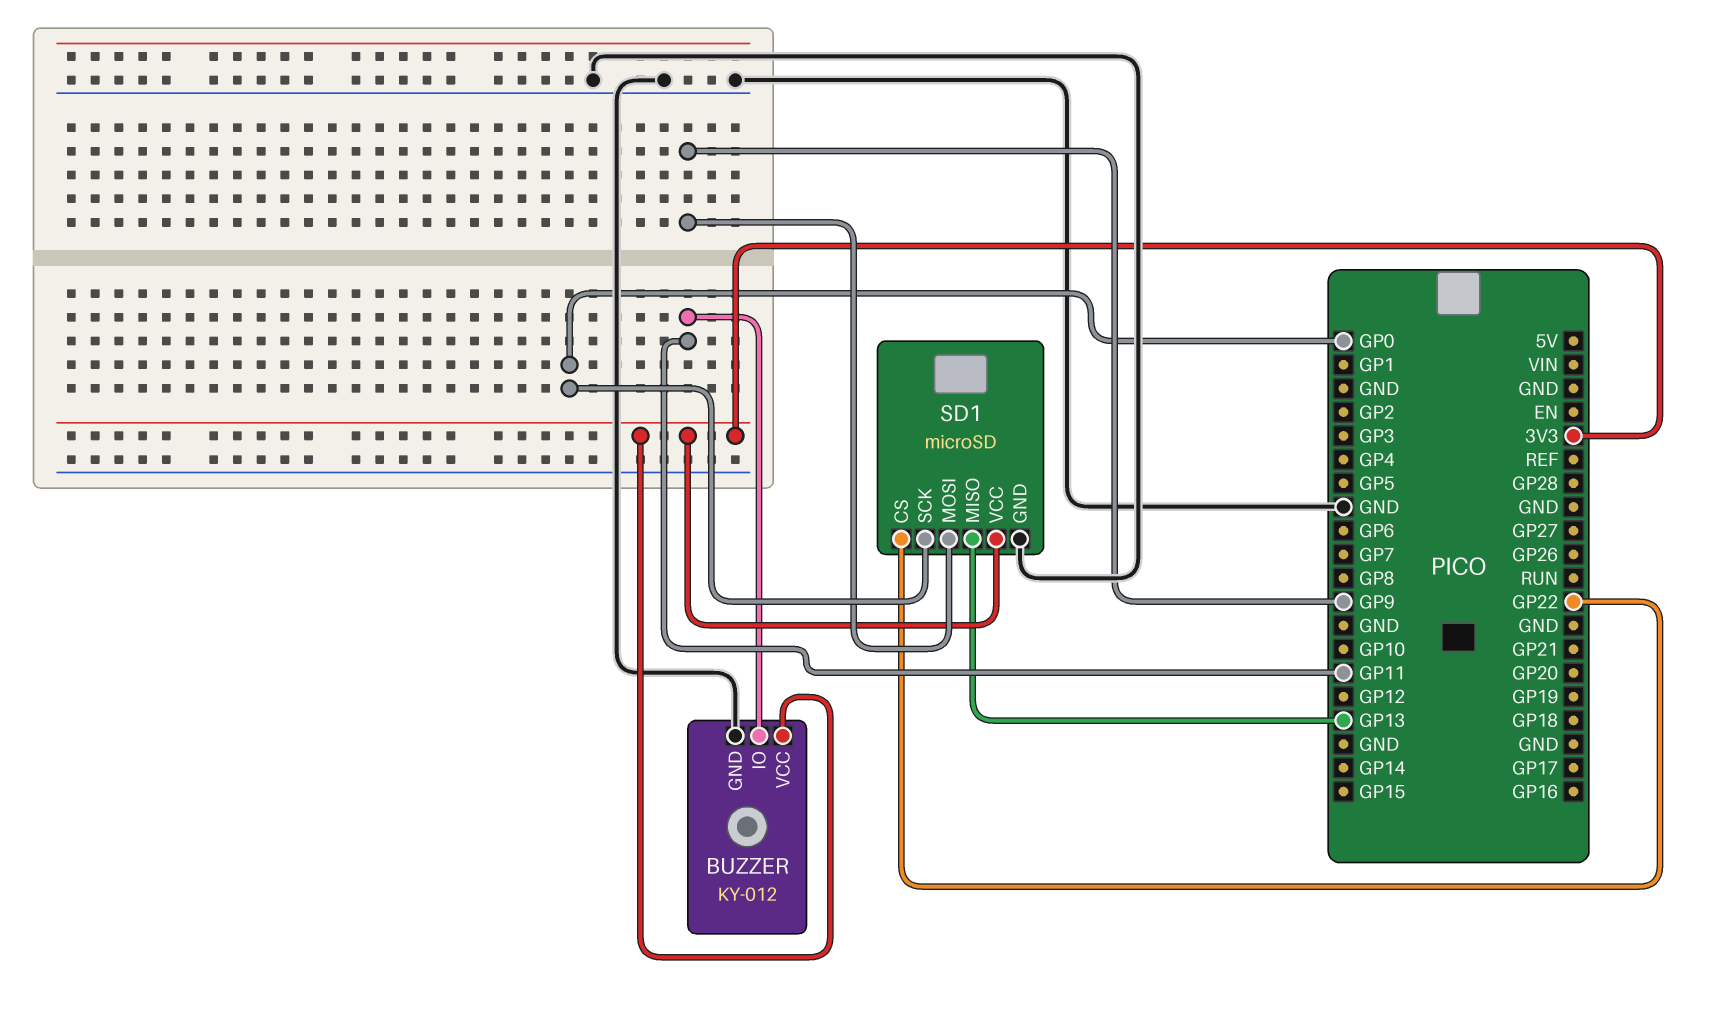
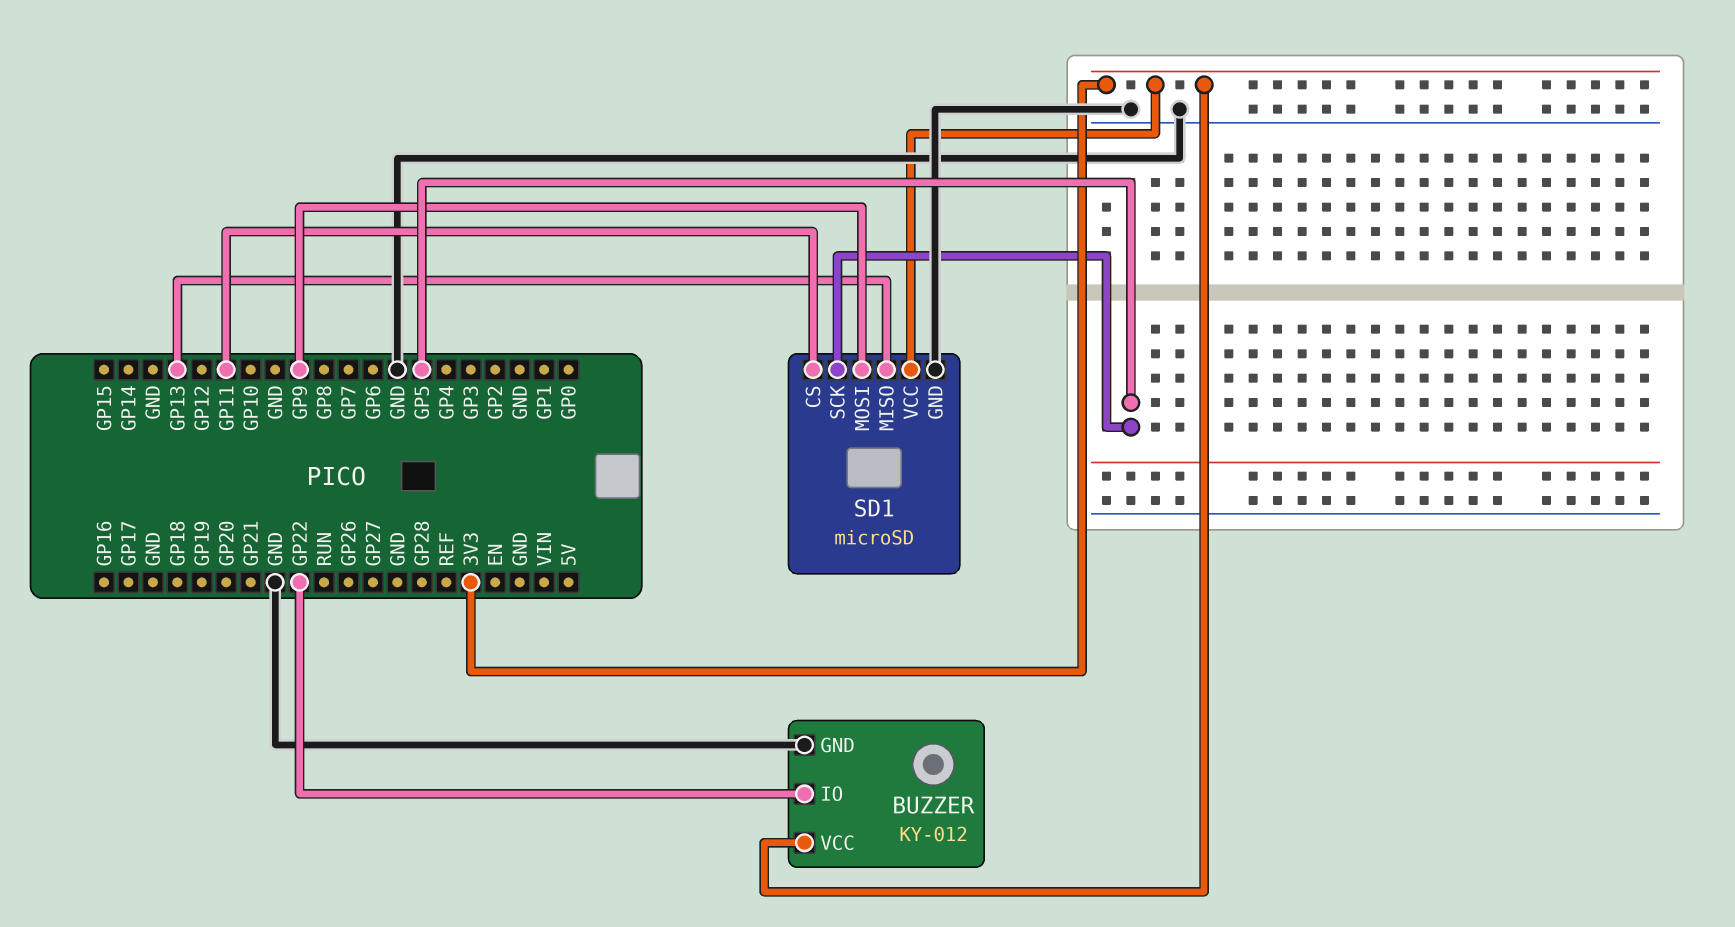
BUZZER pin IO: GP11 -> GP22
SD1 pin CS: GP22 -> GP11
SD1 pin SCK: GP0 -> GP5

